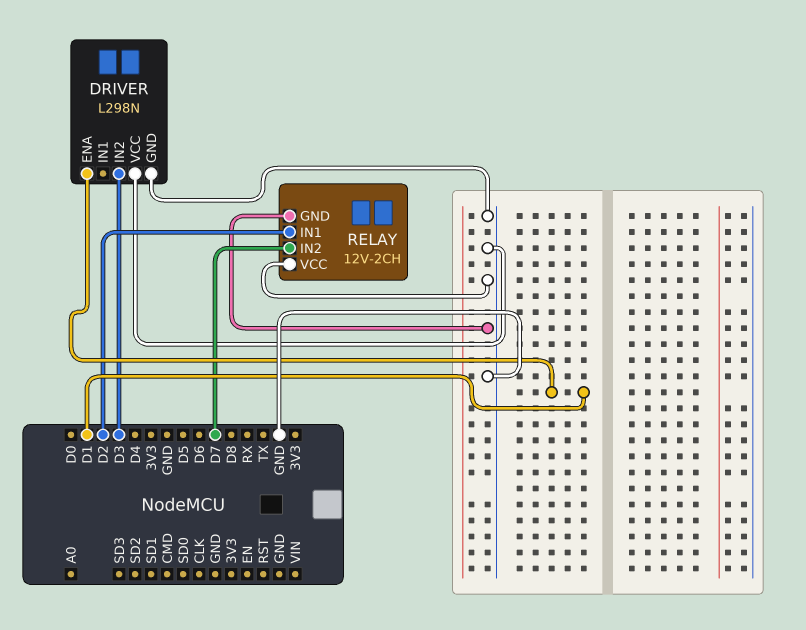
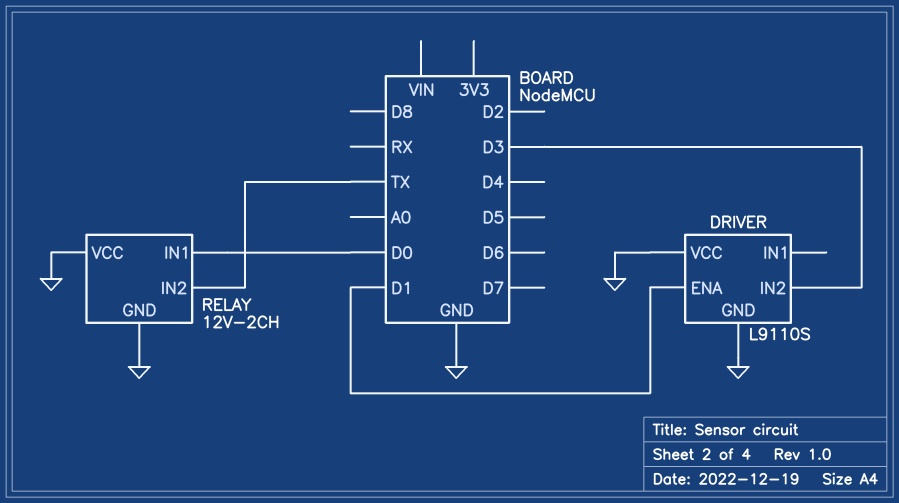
DRIVER: L298N -> L9110S
RELAY pin IN1: D2 -> D0
RELAY pin IN2: D7 -> TX

